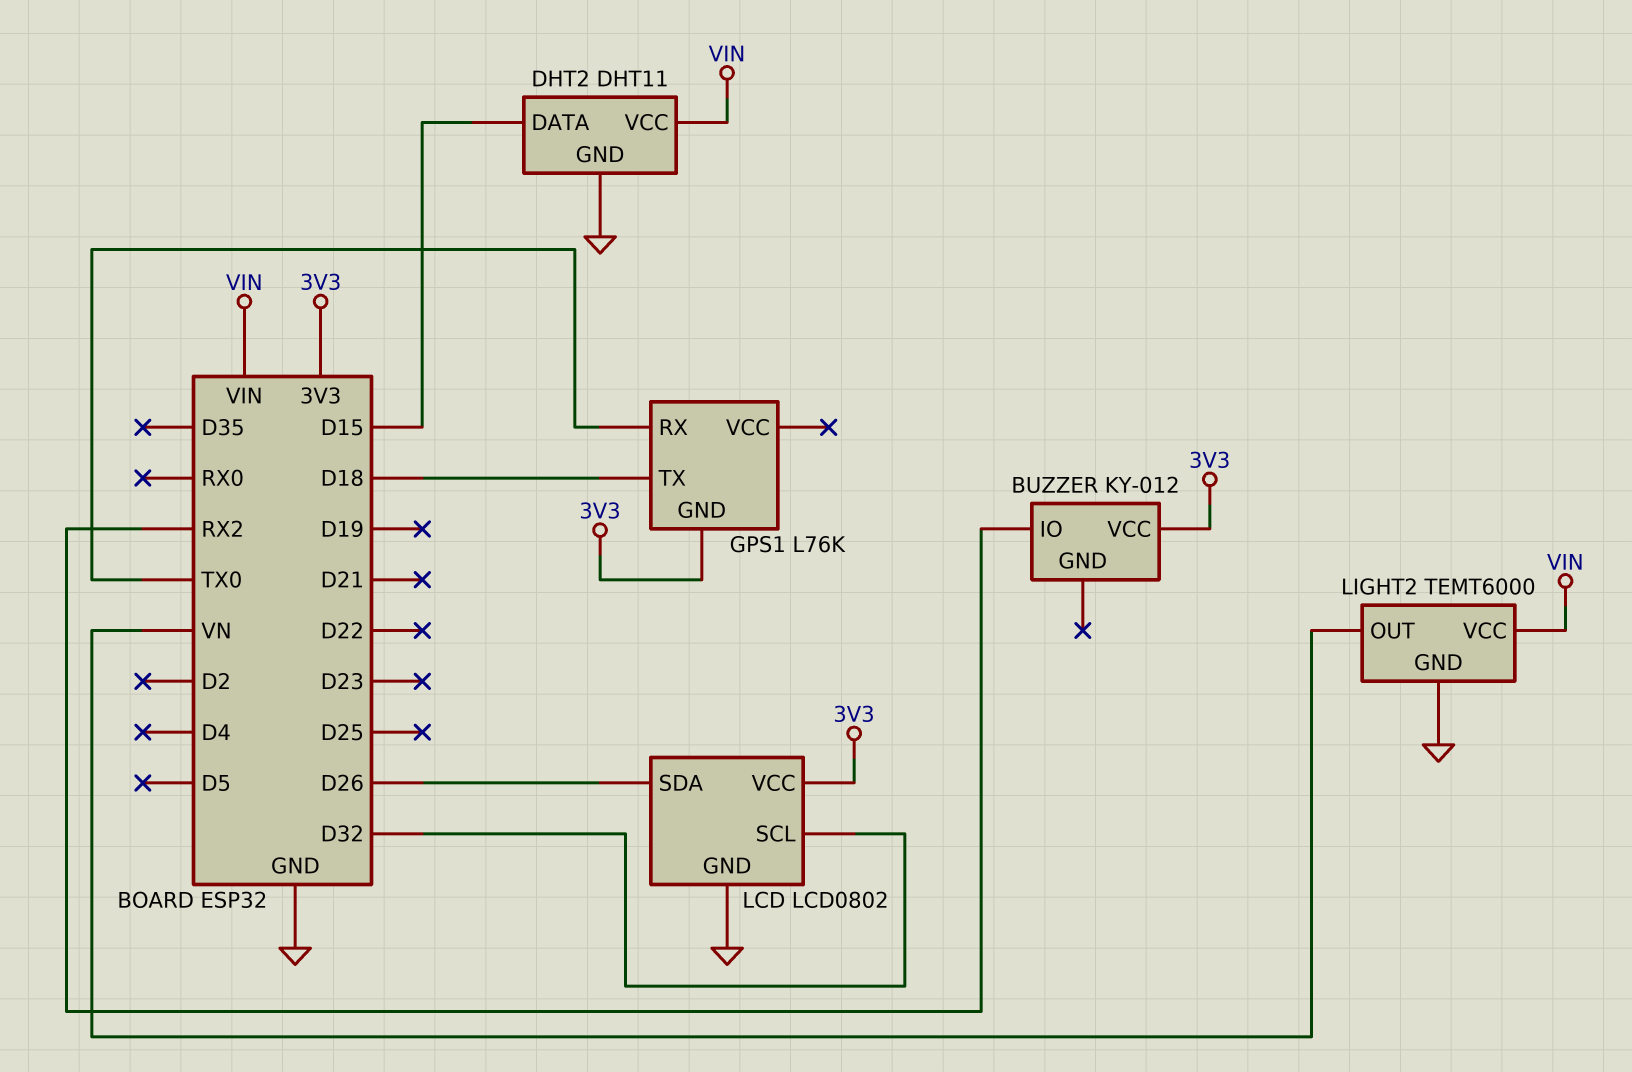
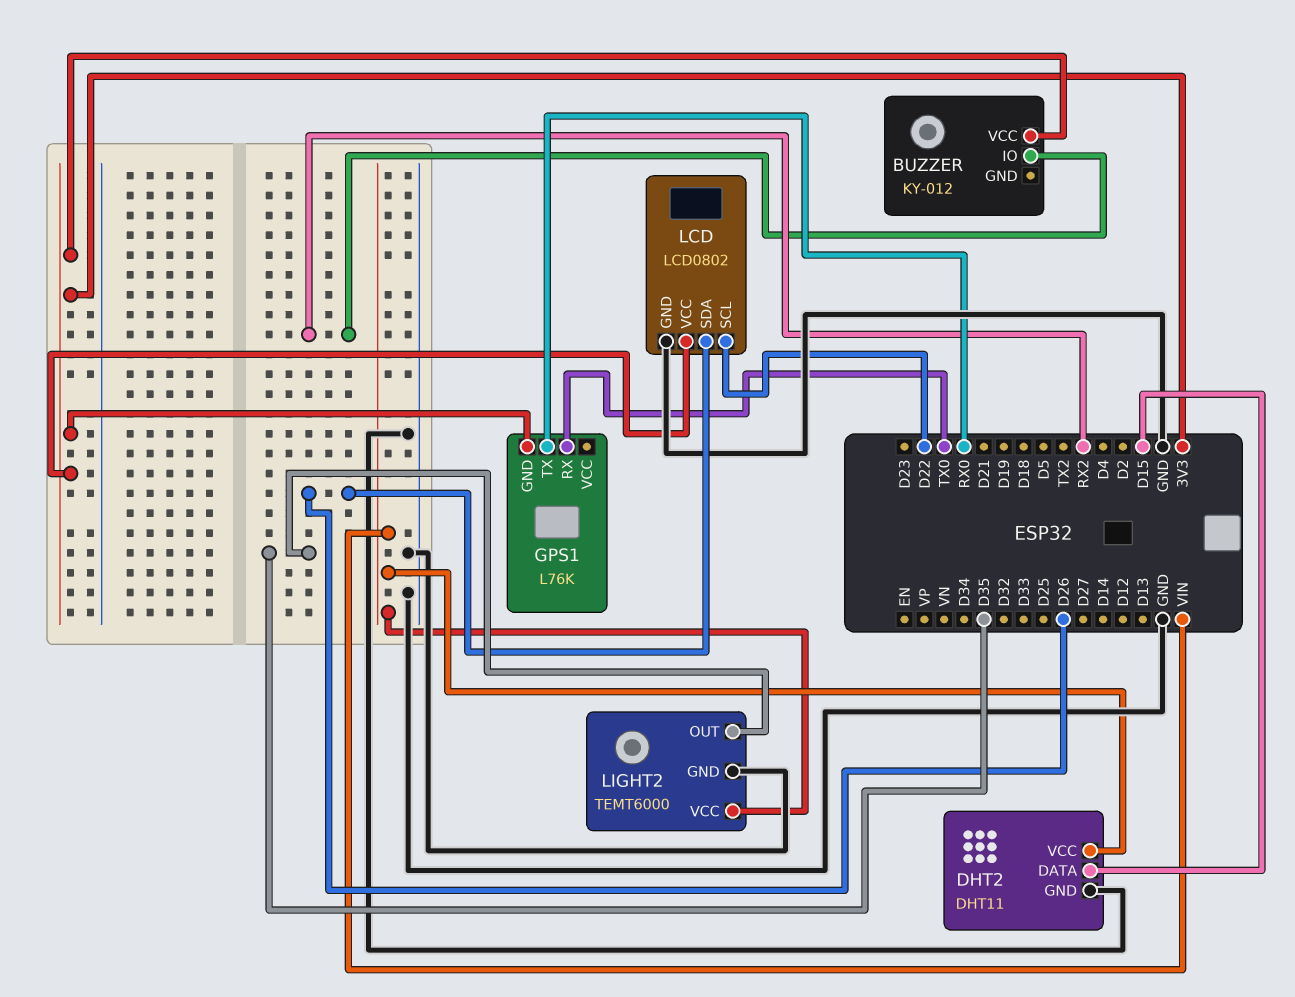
GPS1 pin TX: D18 -> RX0
LCD pin SCL: D32 -> D22
LIGHT2 pin OUT: VN -> D35

